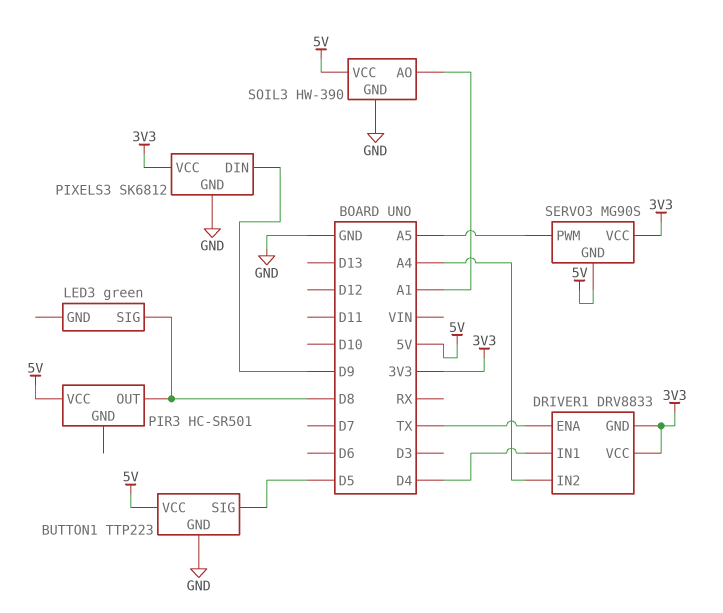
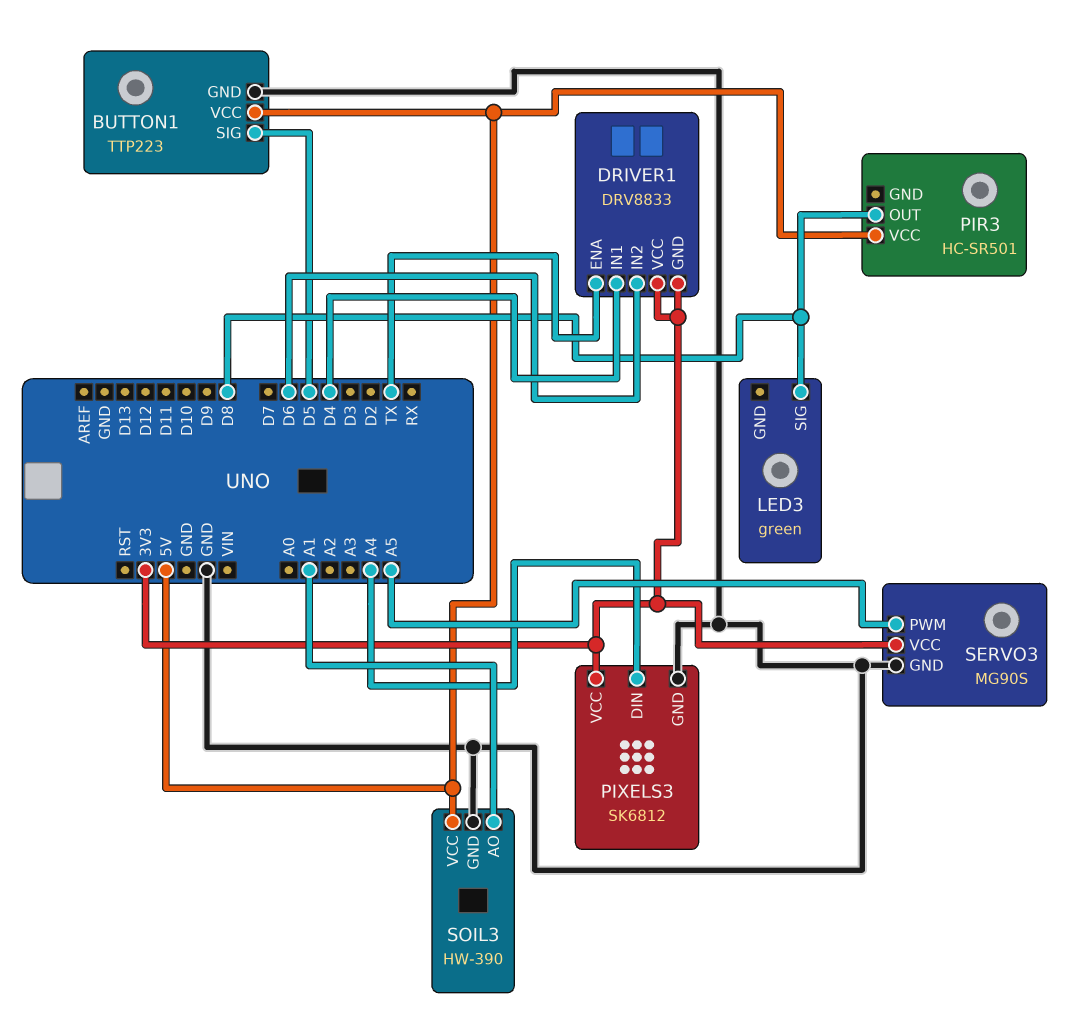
DRIVER1 pin IN2: A4 -> D6
PIXELS3 pin DIN: D9 -> A4
SERVO3 pin GND: 5V -> GND

